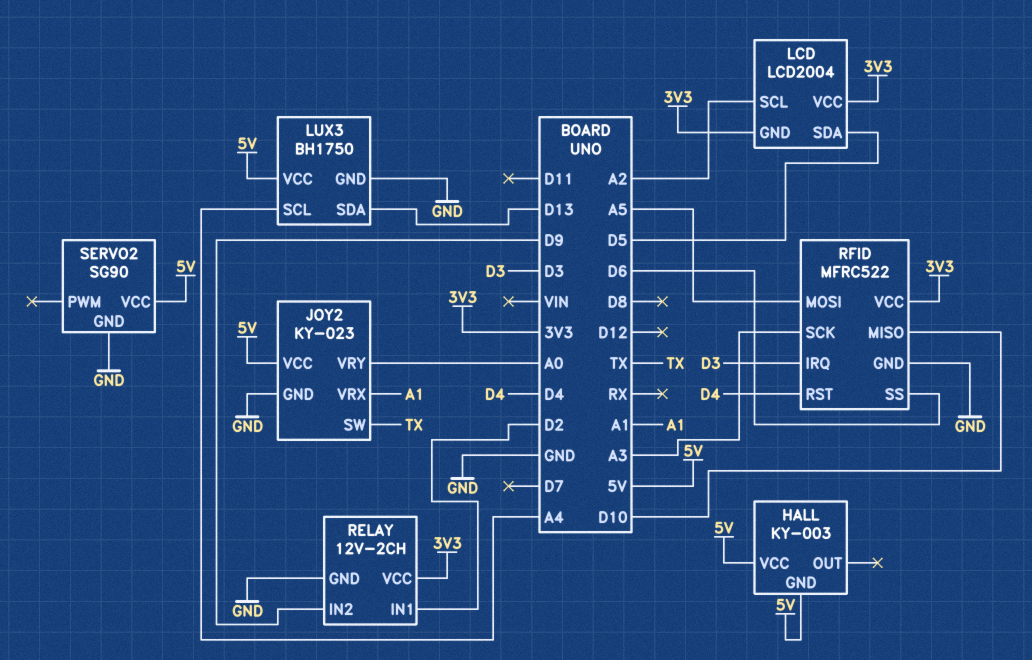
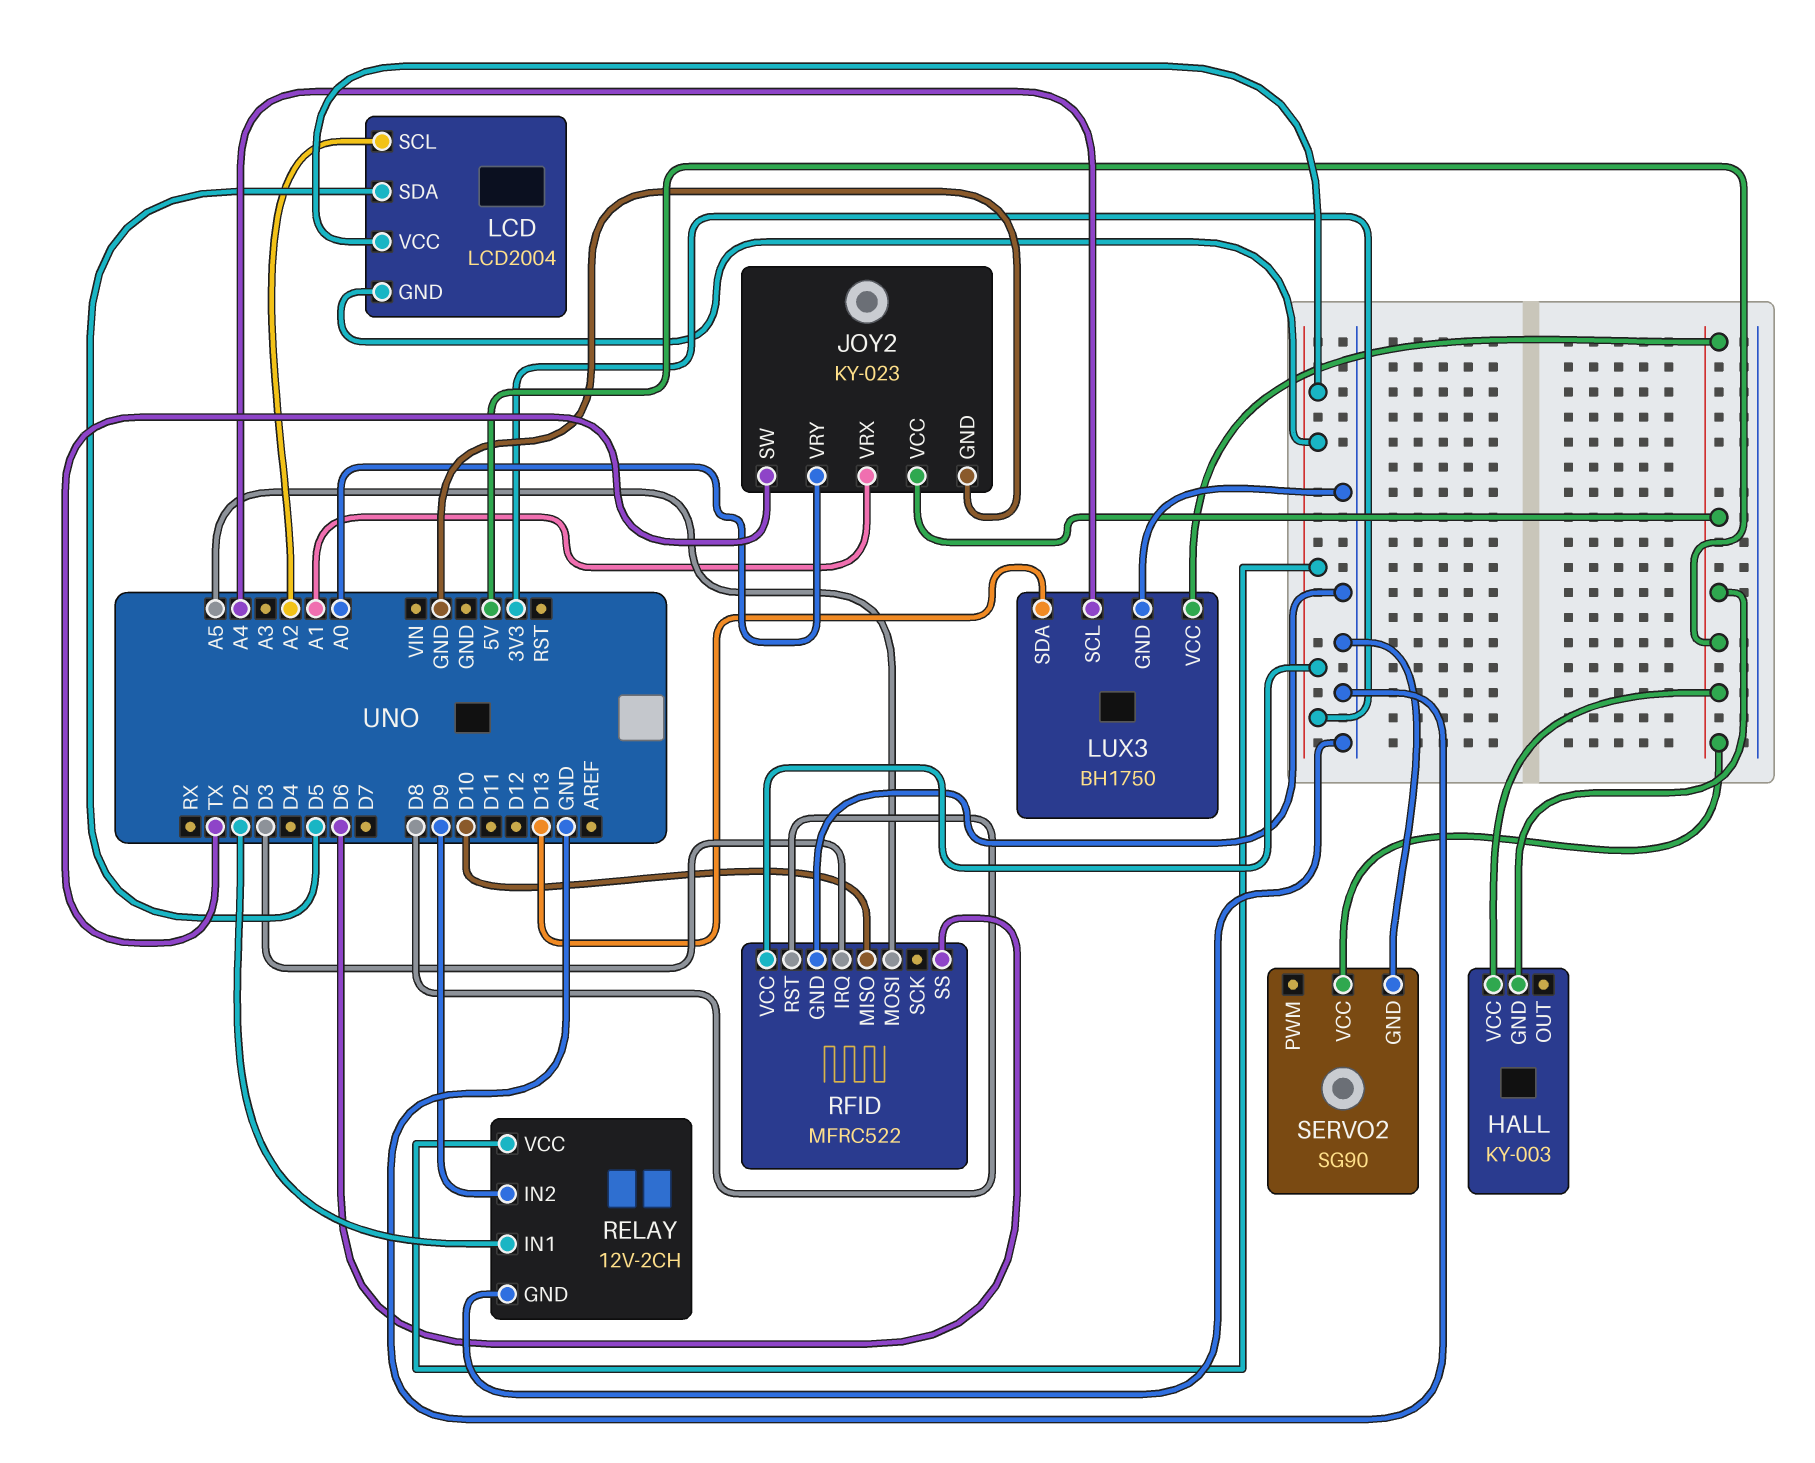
RFID pin RST: D4 -> D8
RFID pin SCK: A3 -> none

